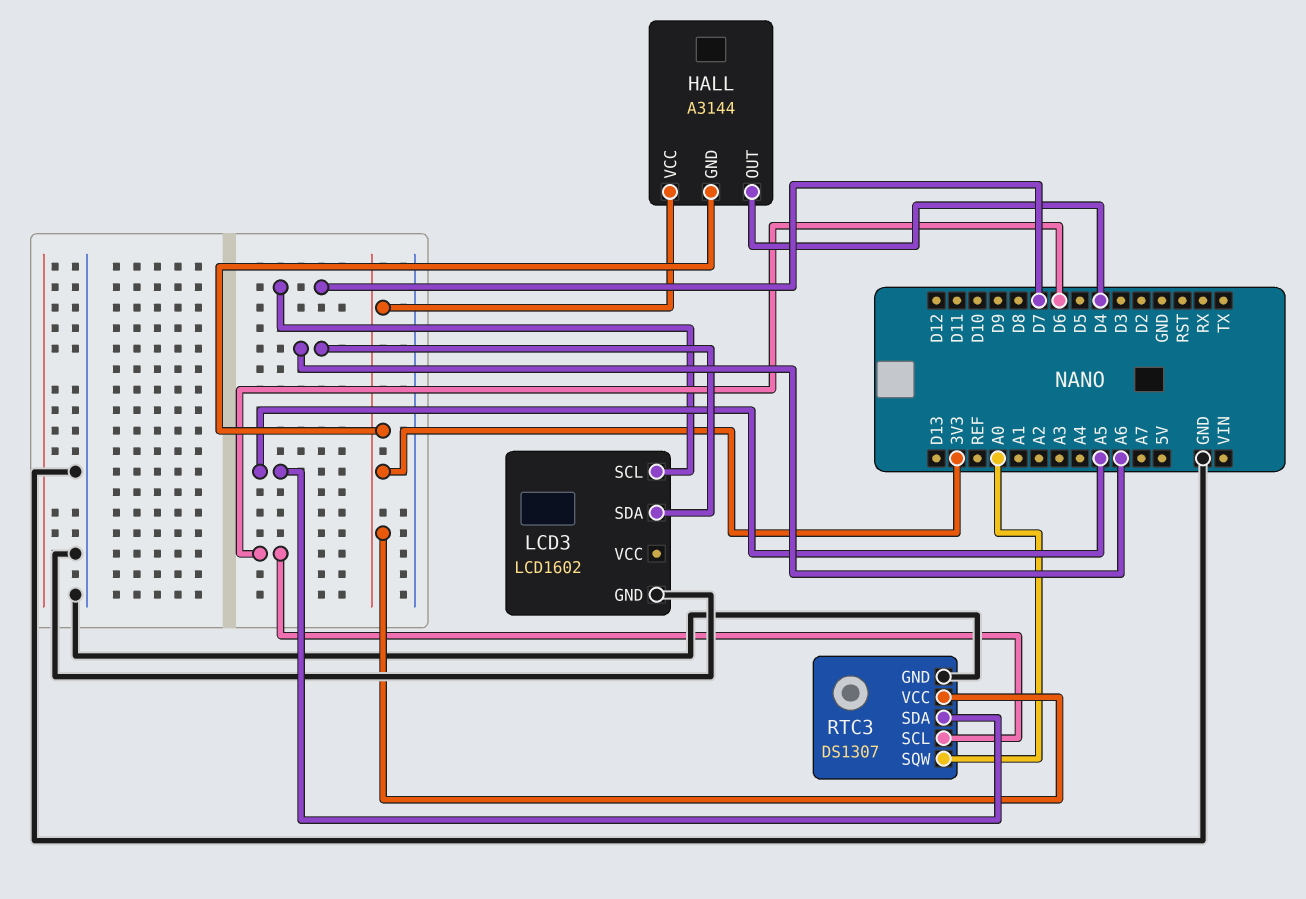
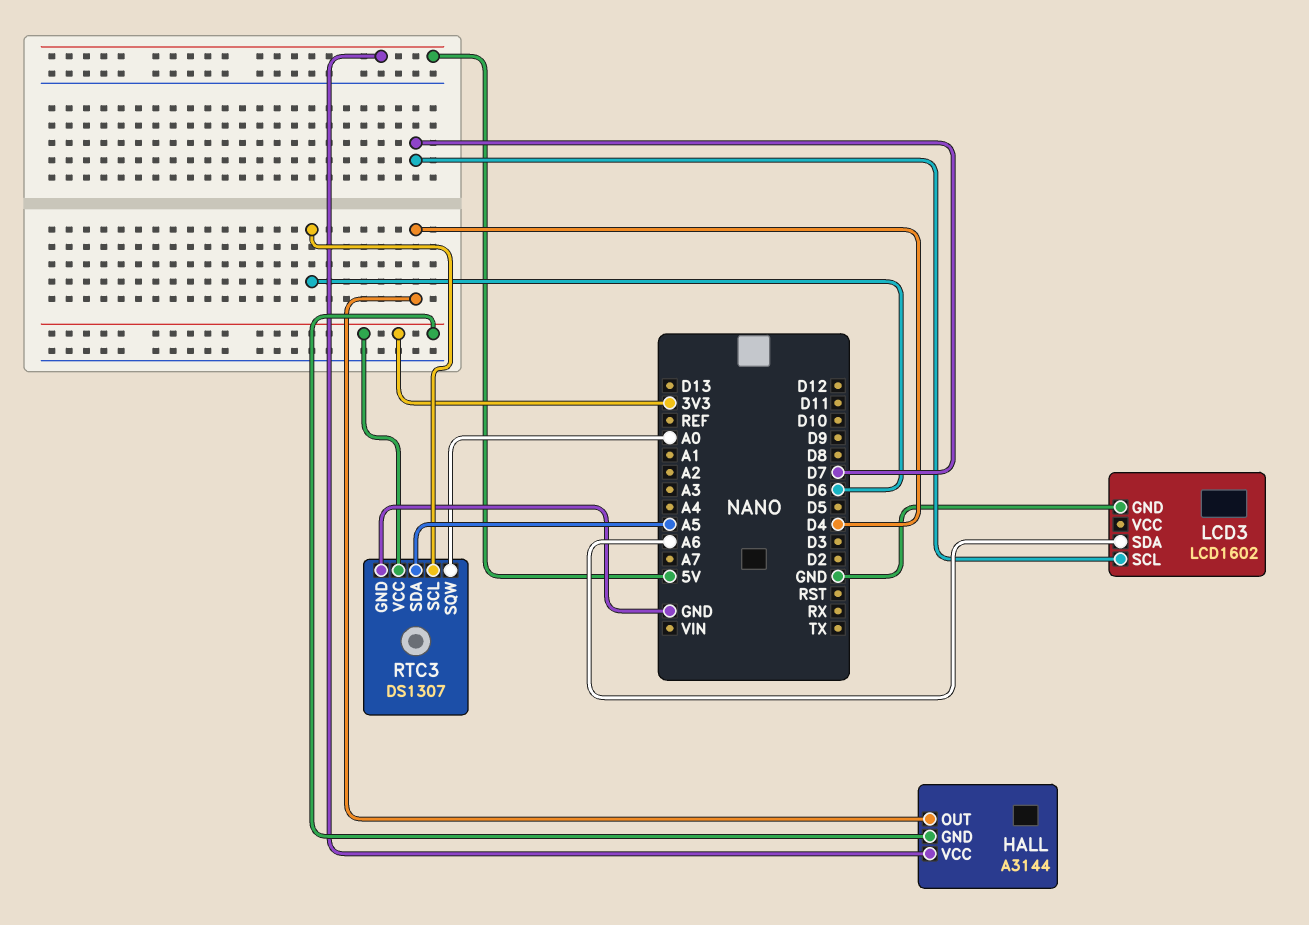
HALL pin VCC: 3V3 -> 5V

